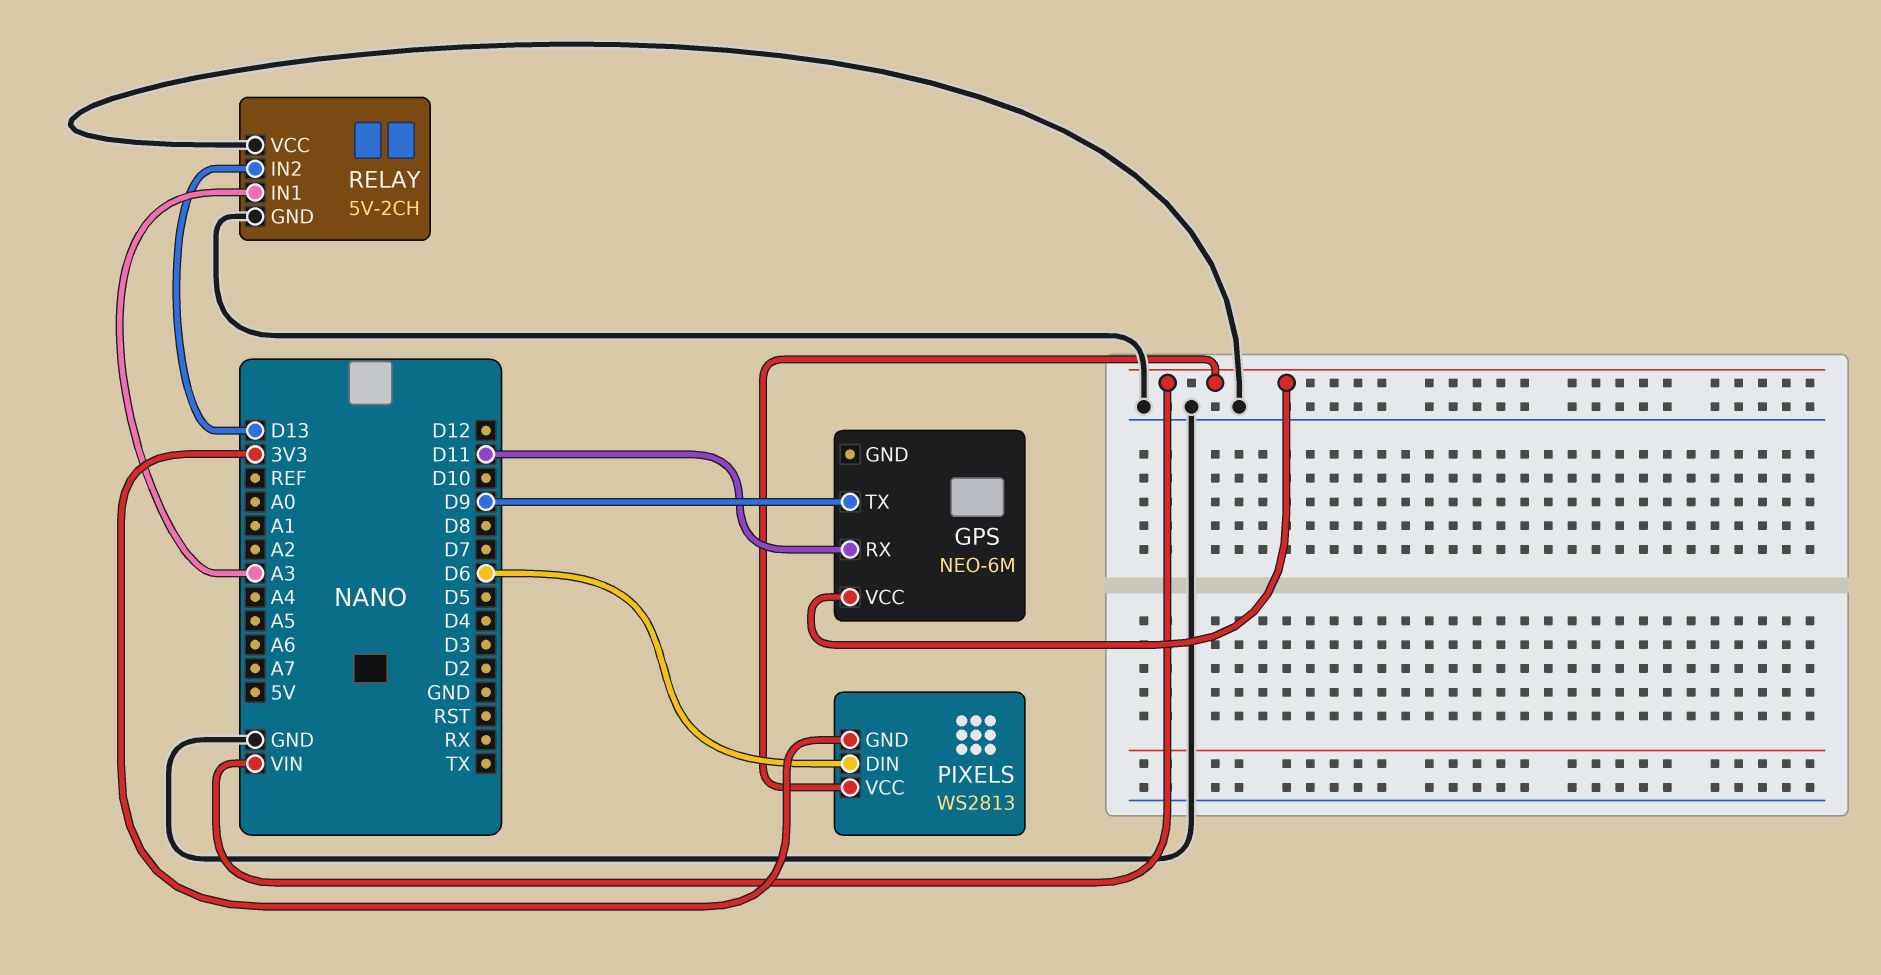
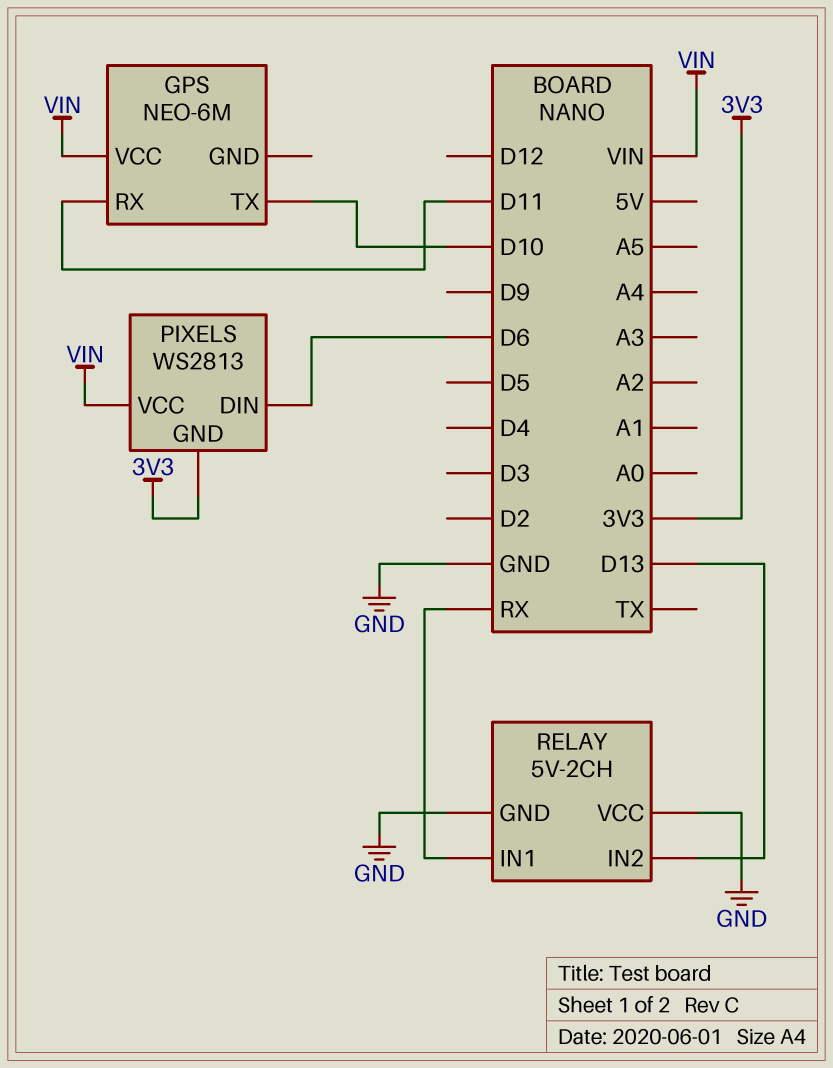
GPS pin TX: D9 -> D10
RELAY pin IN1: A3 -> RX

